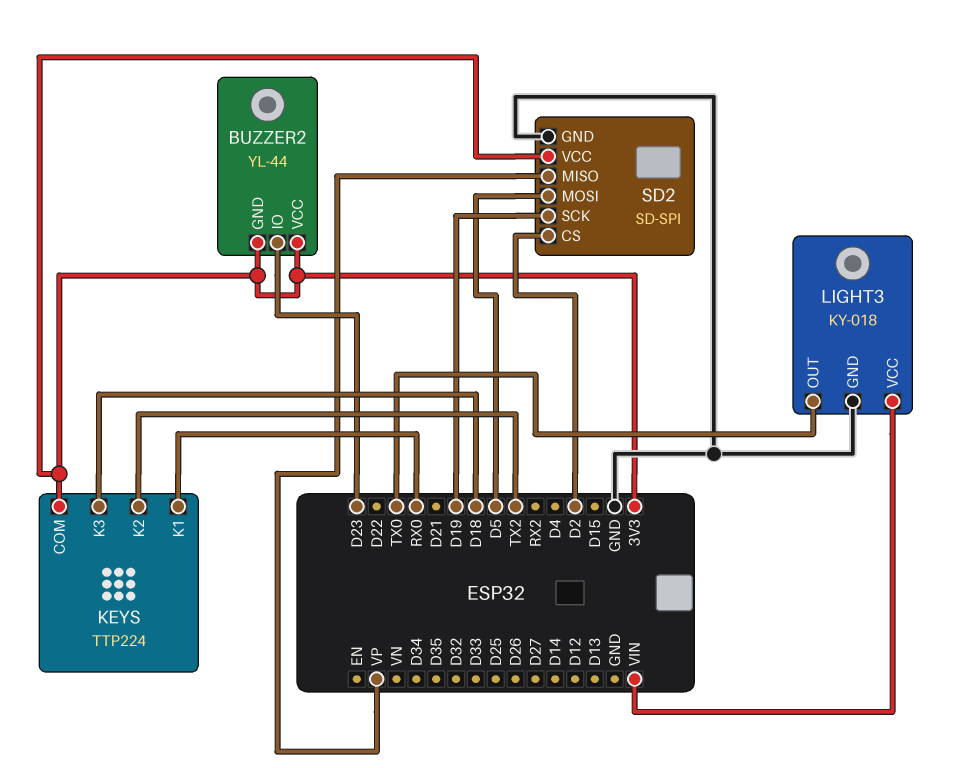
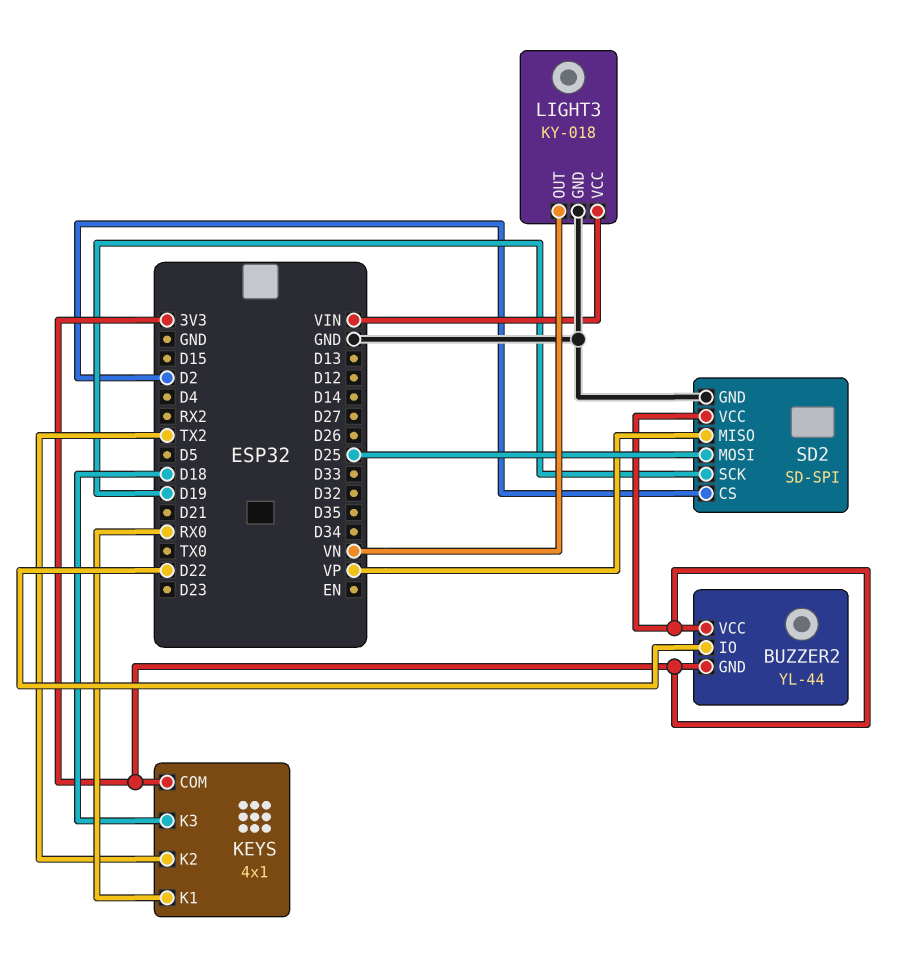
BUZZER2 pin IO: D23 -> D22
KEYS: TTP224 -> 4x1
LIGHT3 pin OUT: TX0 -> VN
SD2 pin MOSI: D5 -> D25

